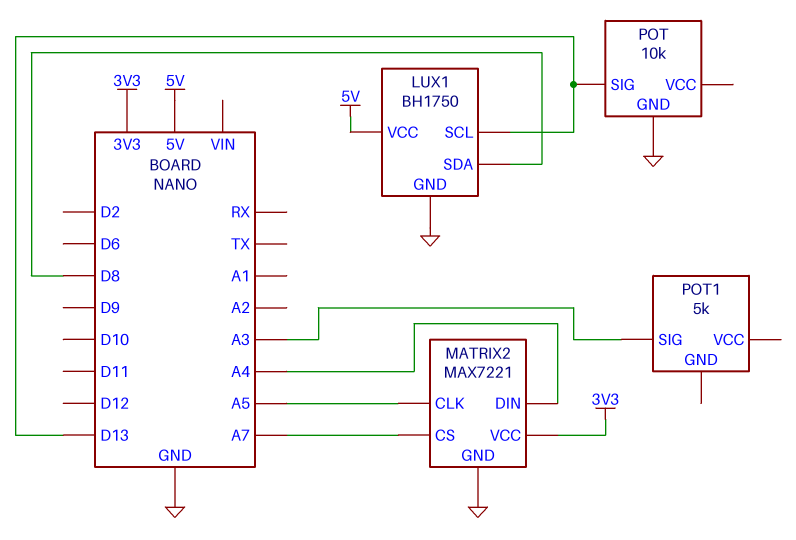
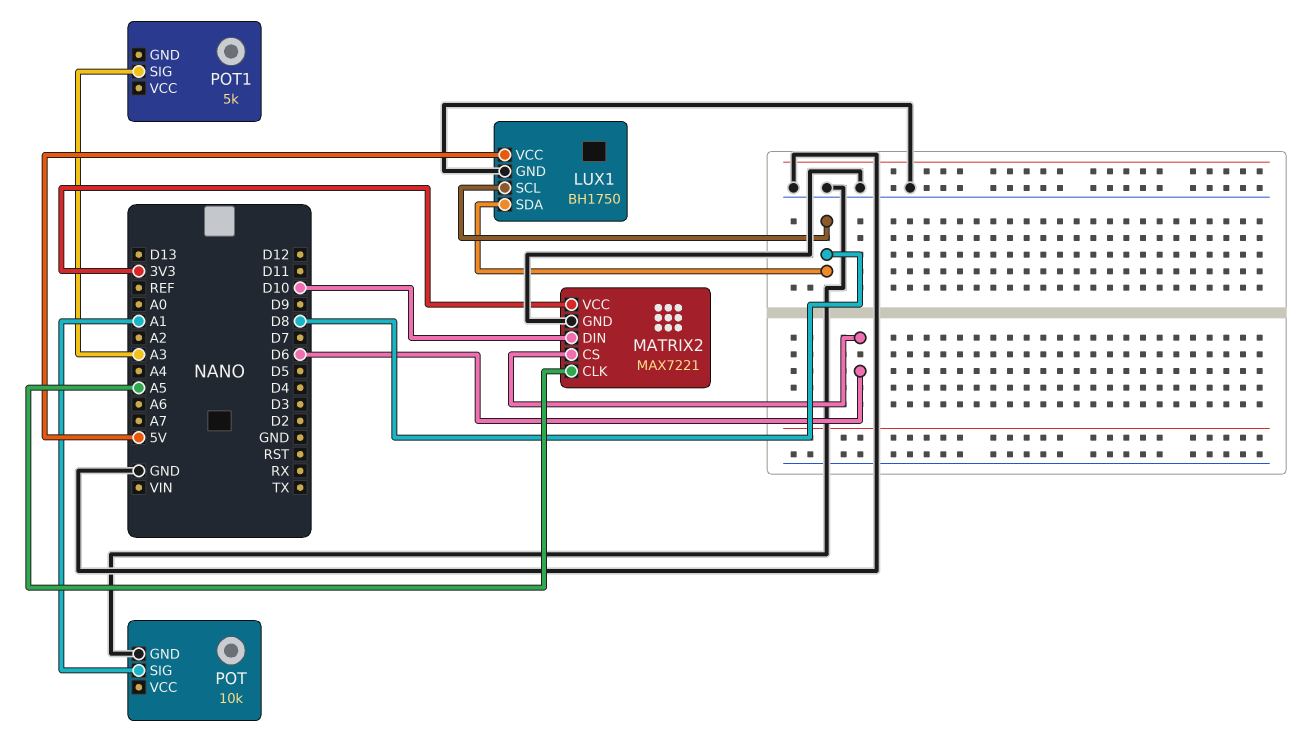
LUX1 pin SCL: D13 -> D8
MATRIX2 pin CS: A7 -> D6
MATRIX2 pin DIN: A4 -> D10
POT pin SIG: D13 -> A1

